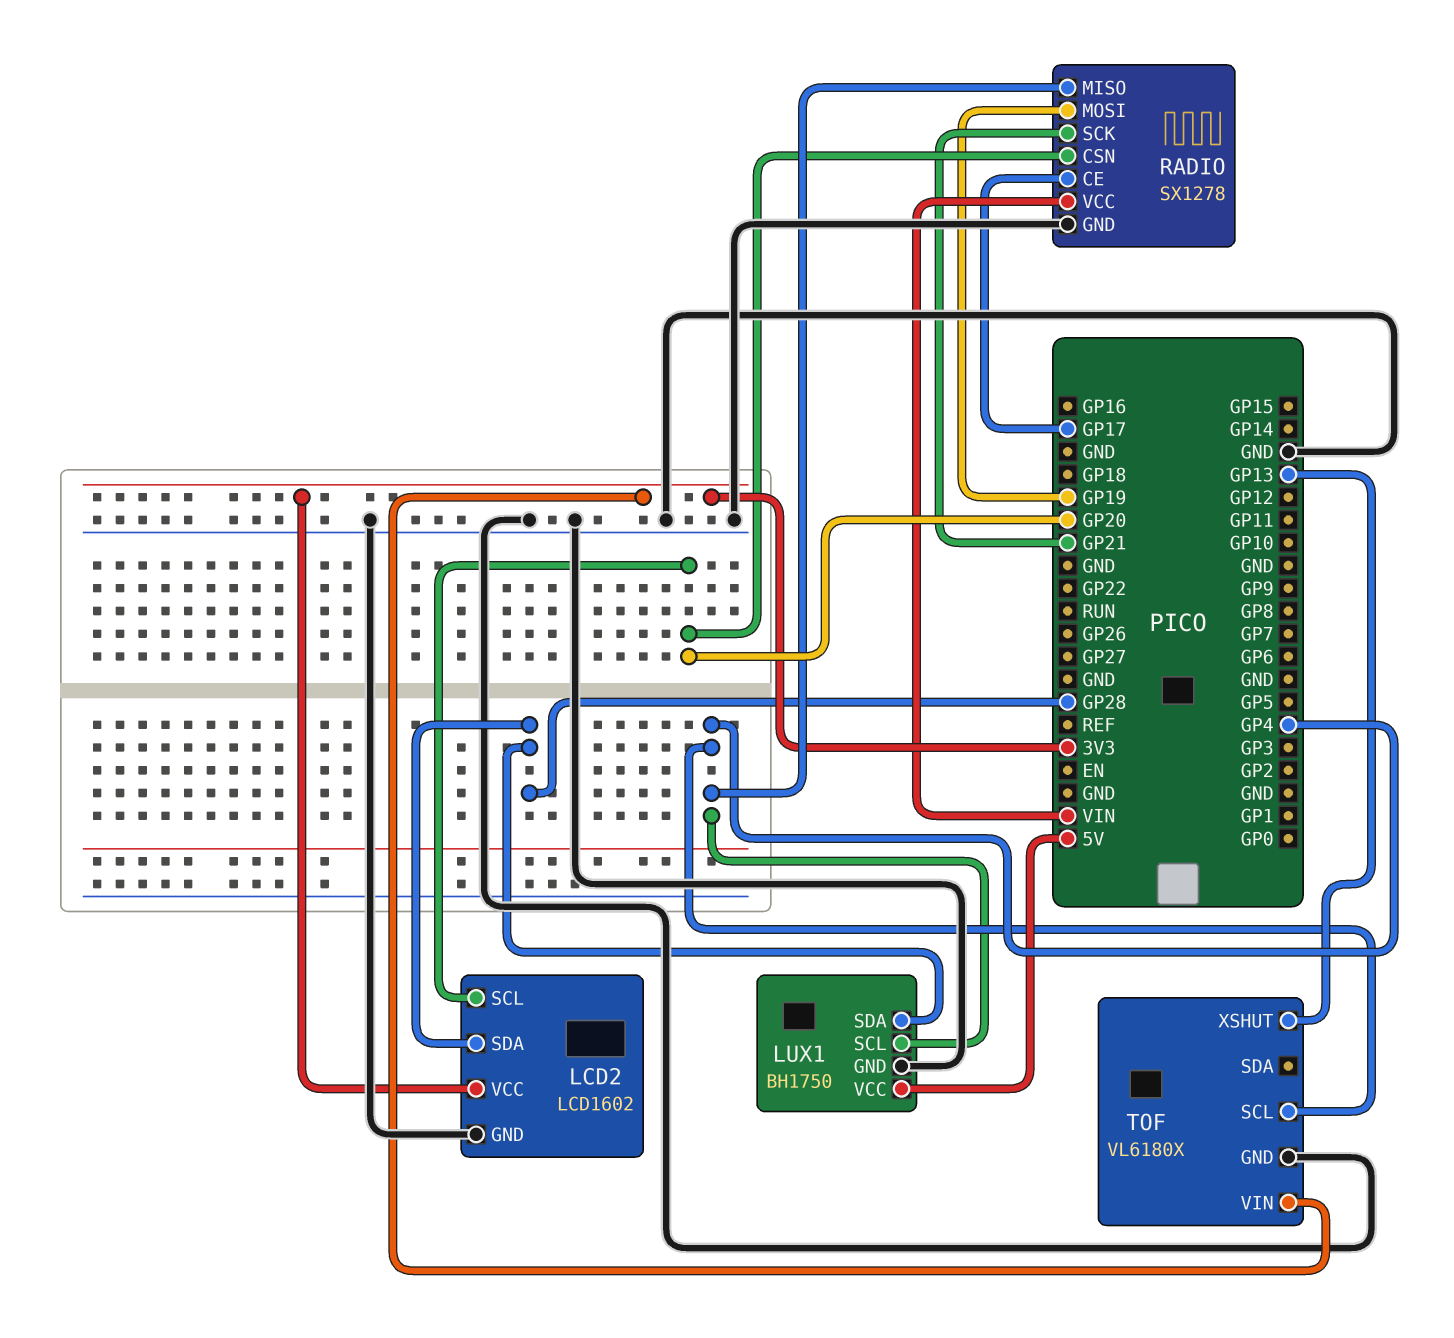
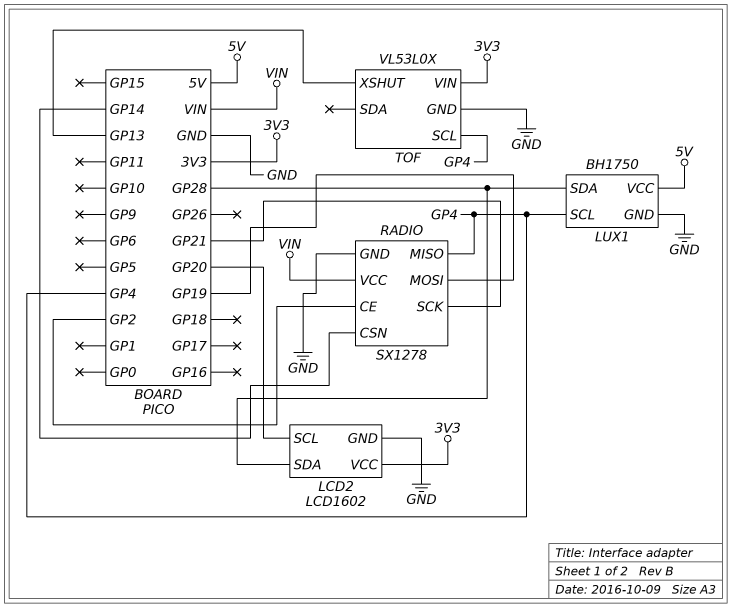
RADIO pin CE: GP17 -> GP2
RADIO pin CSN: GP20 -> GP14
TOF: VL6180X -> VL53L0X

